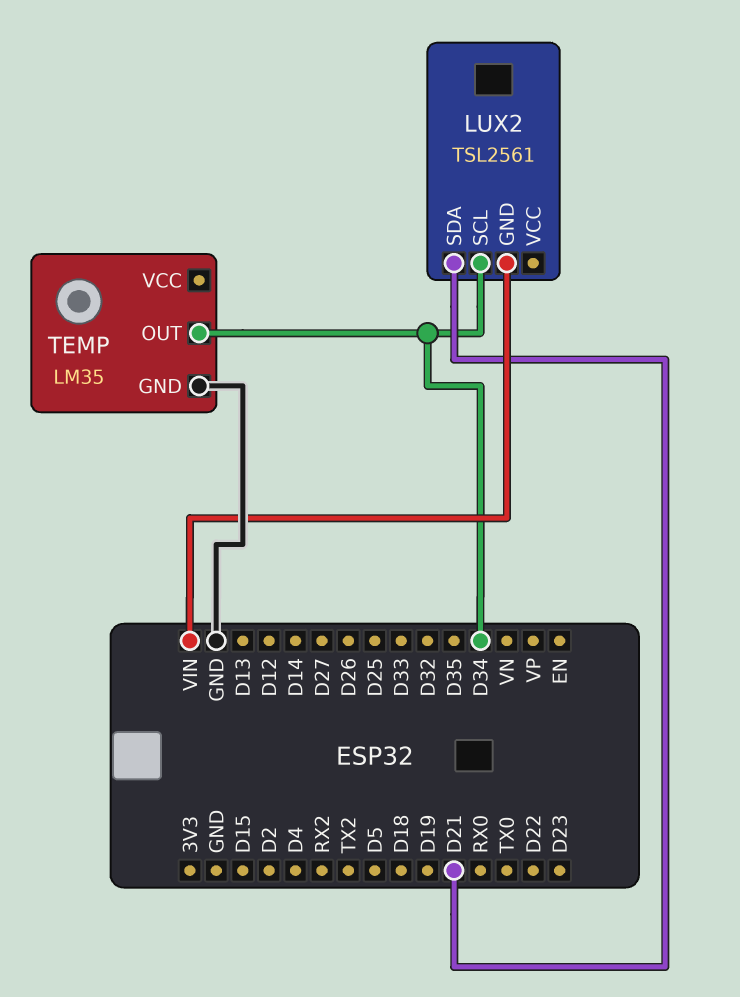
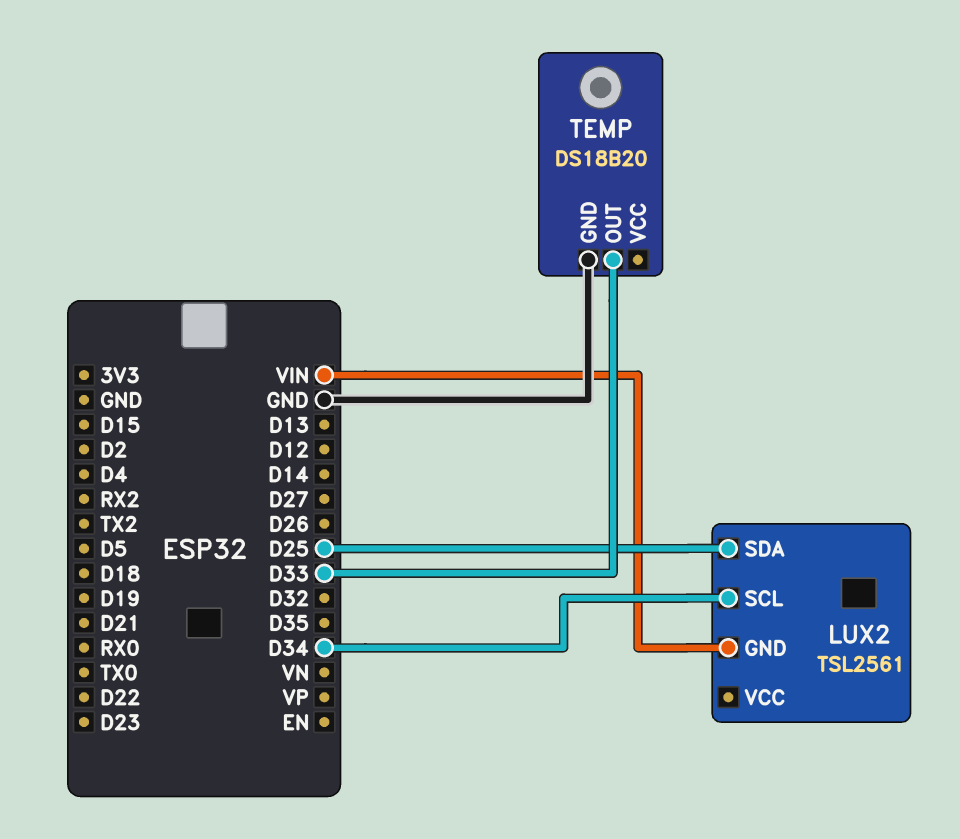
LUX2 pin SDA: D21 -> D25
TEMP: LM35 -> DS18B20
TEMP pin OUT: D34 -> D33

